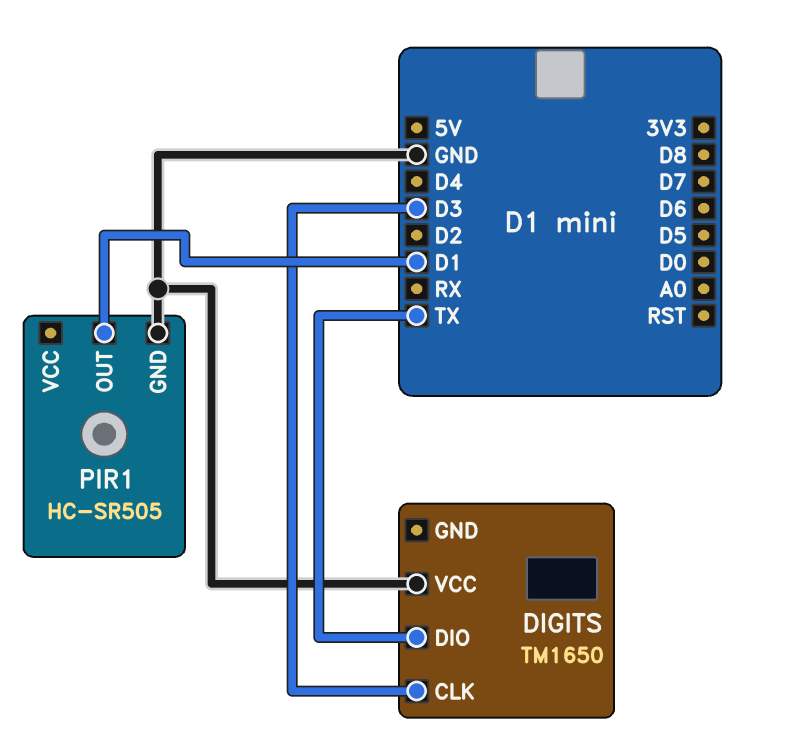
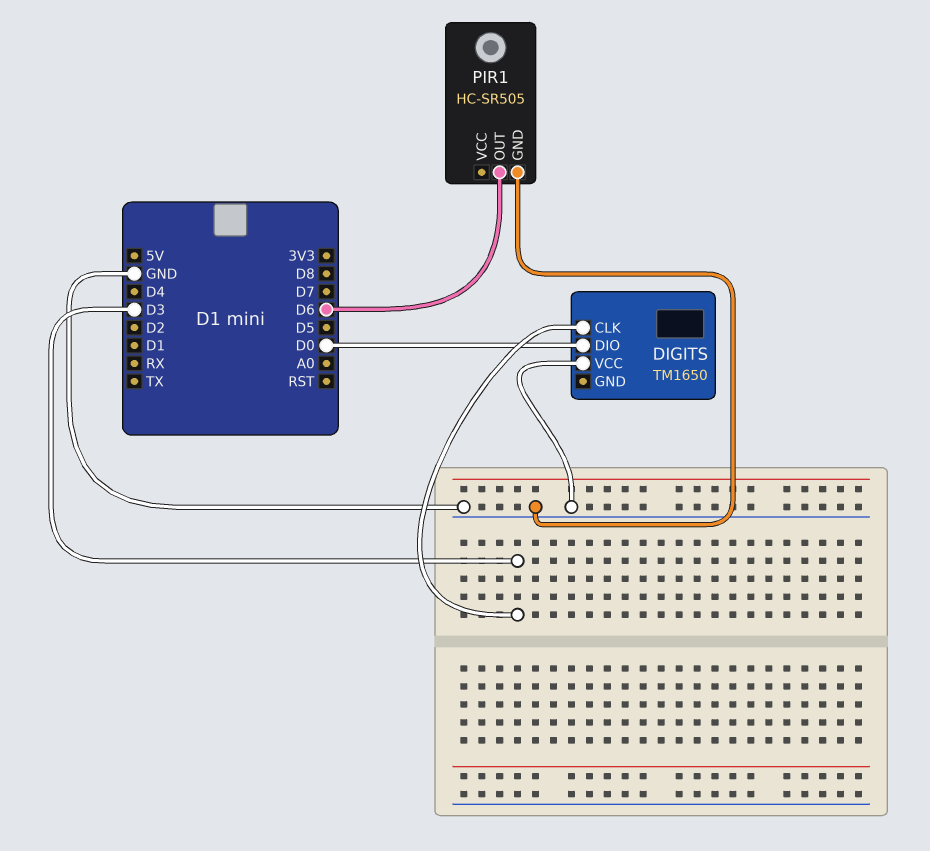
DIGITS pin DIO: TX -> D0
PIR1 pin OUT: D1 -> D6

